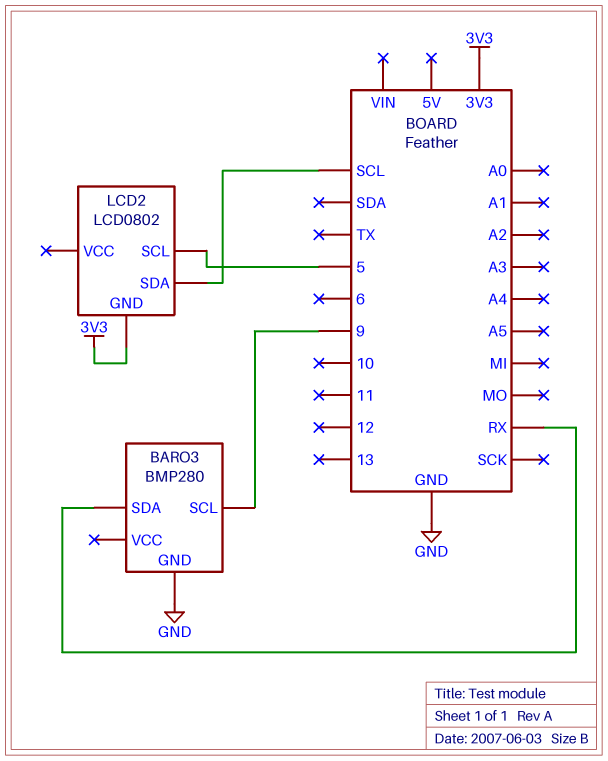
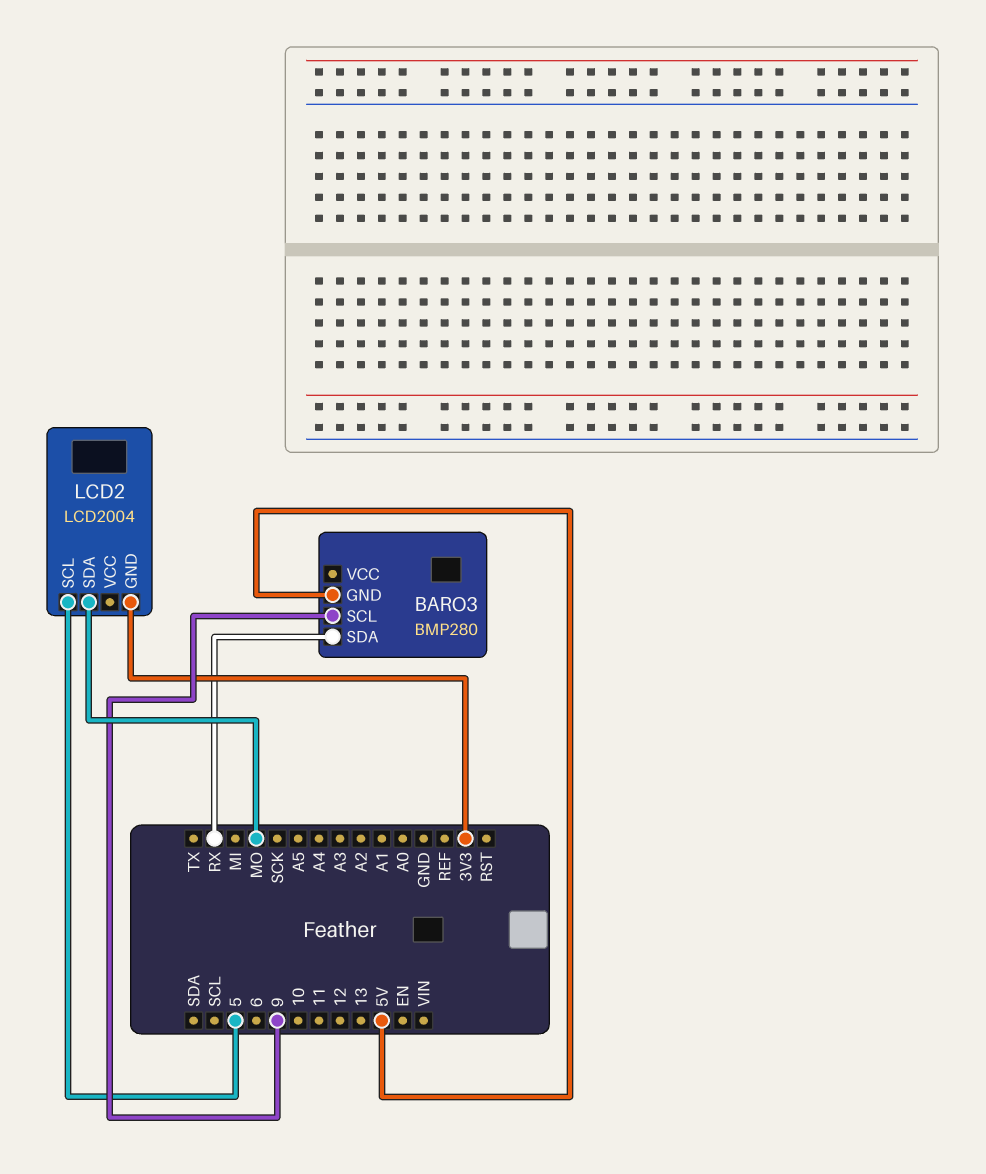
BARO3 pin GND: GND -> 5V
LCD2: LCD0802 -> LCD2004
LCD2 pin SDA: SCL -> MO

